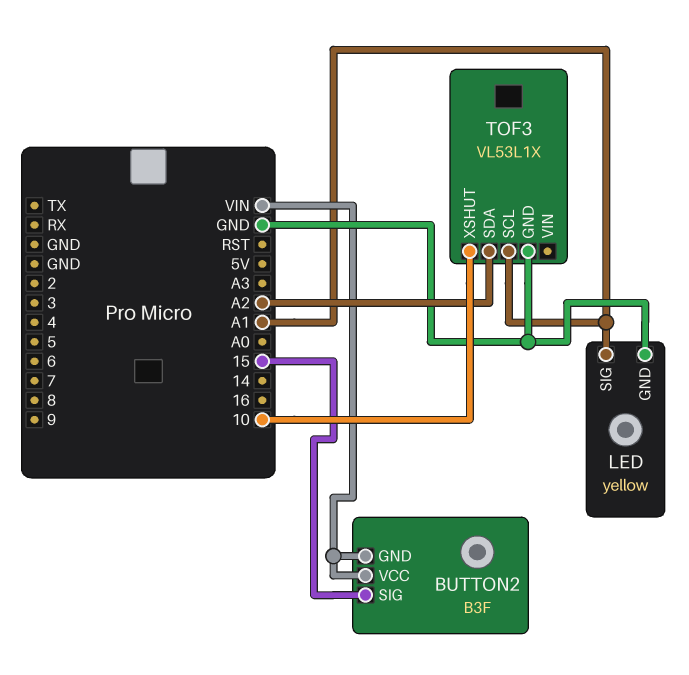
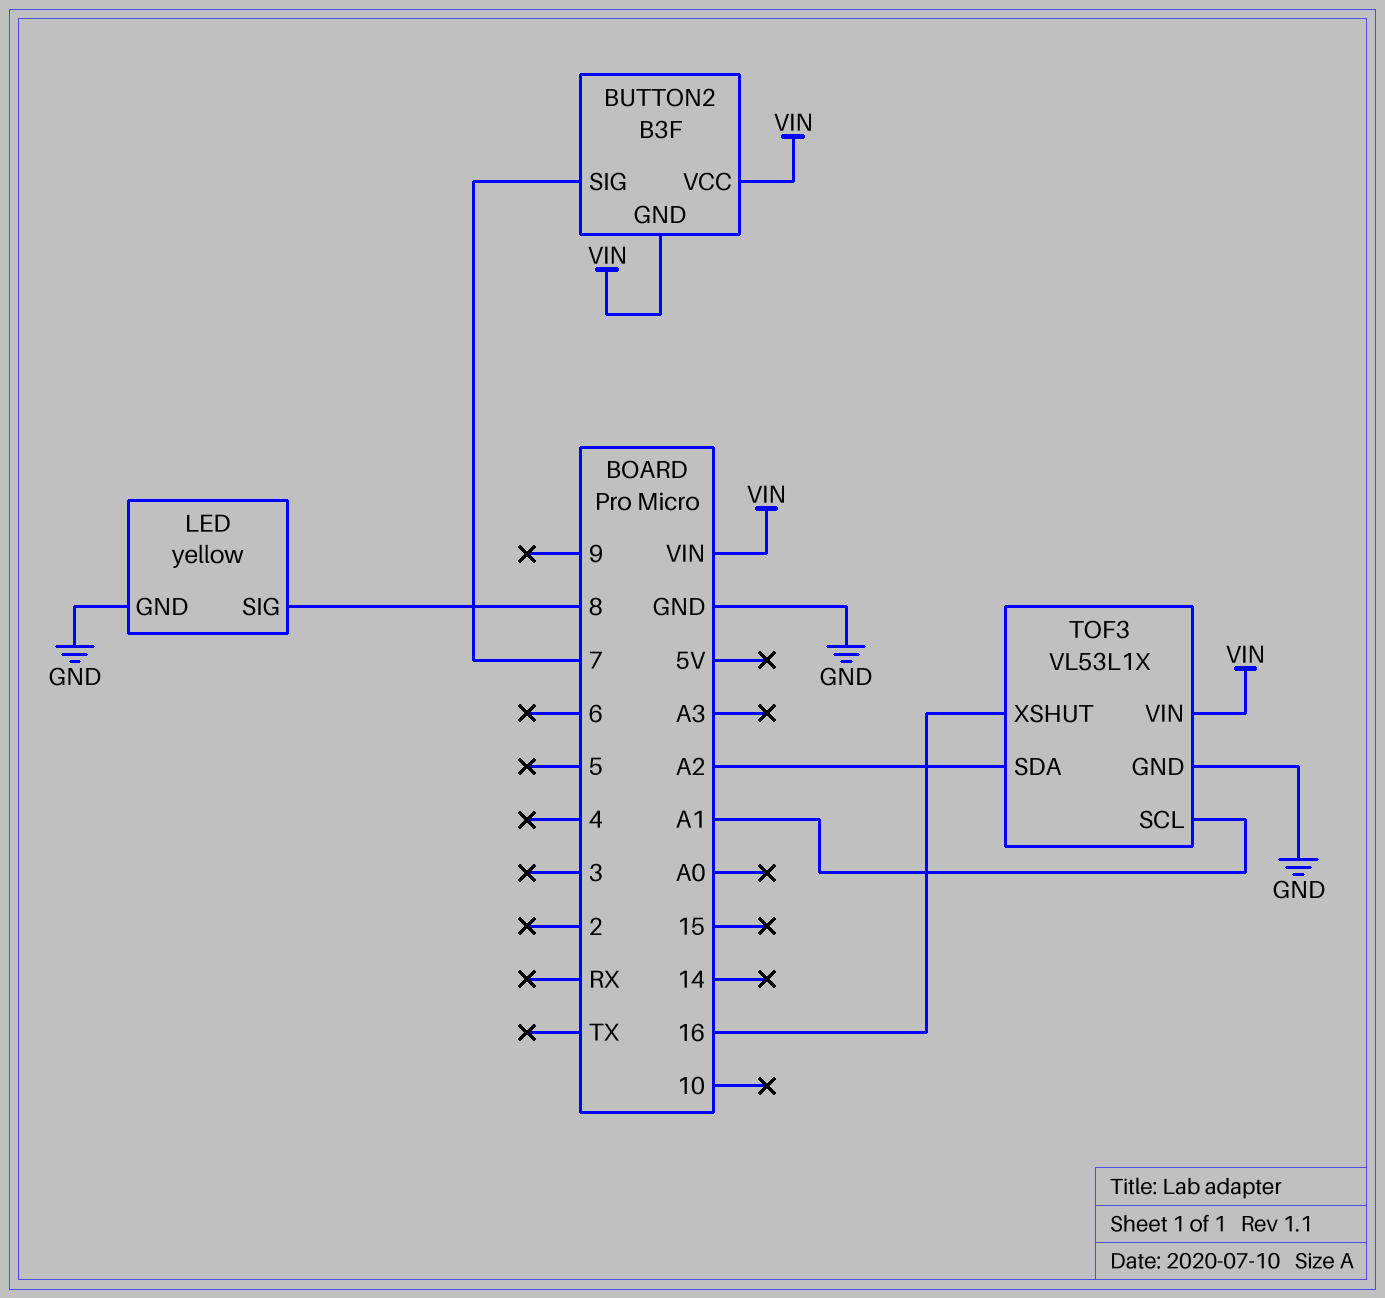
BUTTON2 pin SIG: 15 -> 7
LED pin SIG: A1 -> 8
TOF3 pin VIN: none -> VIN
TOF3 pin XSHUT: 10 -> 16

